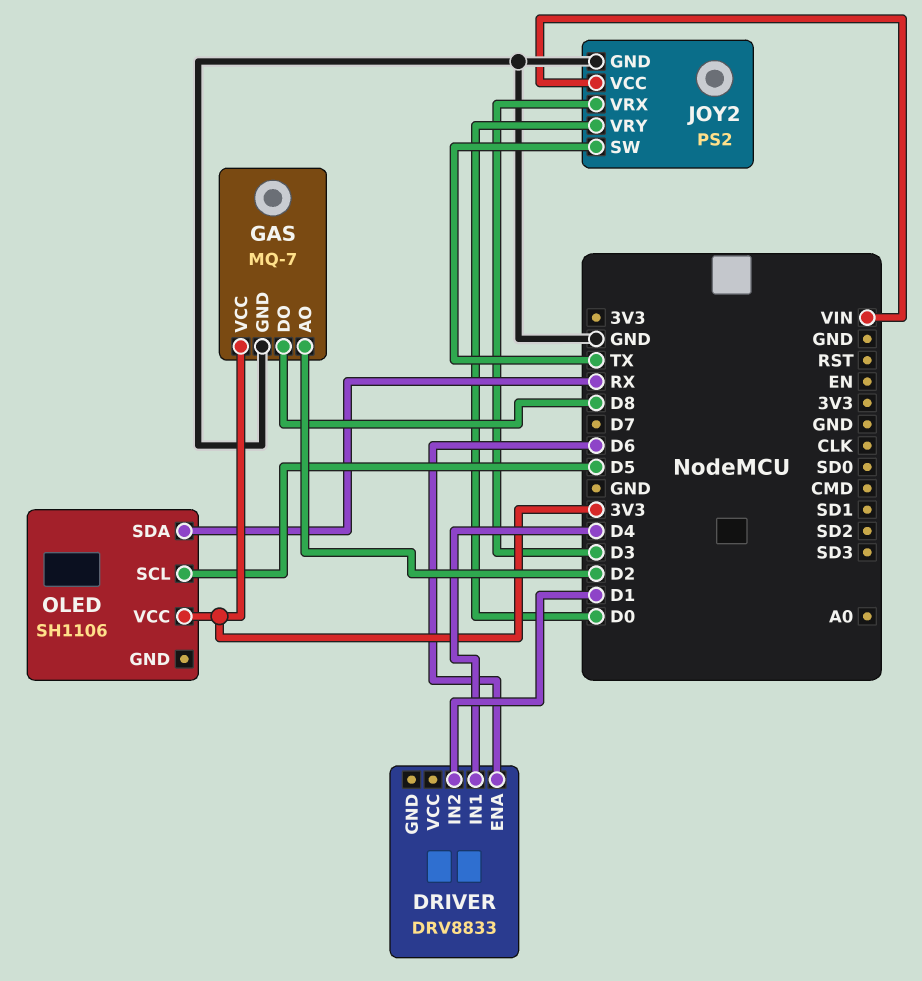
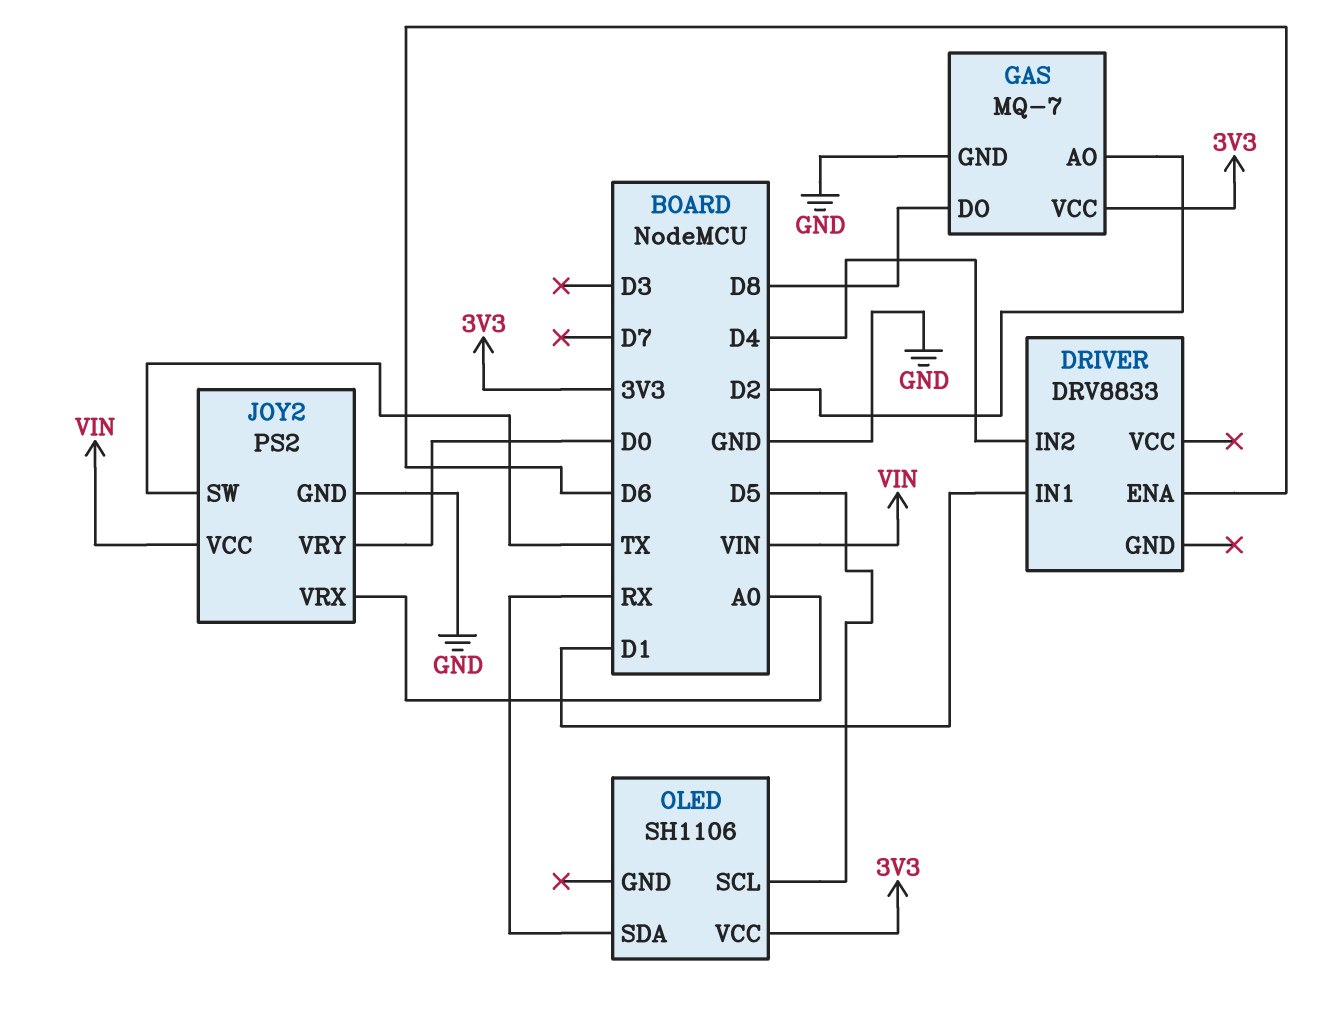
DRIVER pin IN1: D4 -> D1
DRIVER pin IN2: D1 -> D4
JOY2 pin VRX: D3 -> A0

